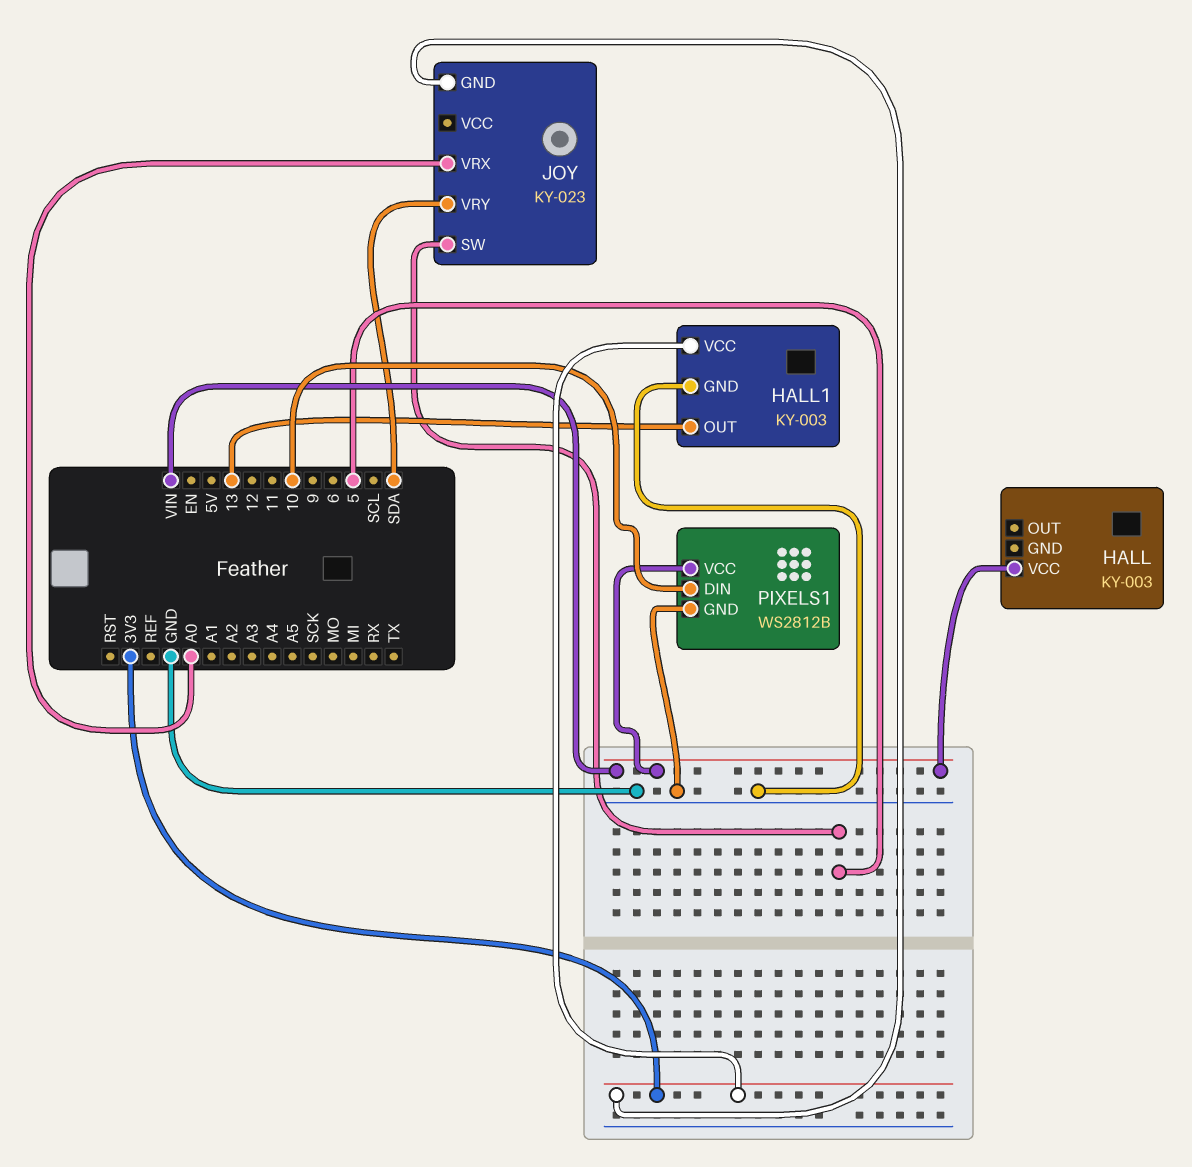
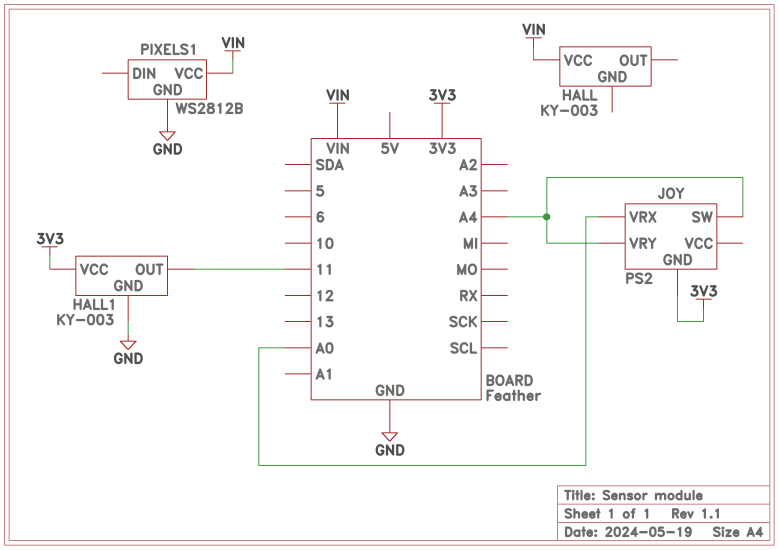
HALL1 pin OUT: 13 -> 11
JOY: KY-023 -> PS2
JOY pin SW: 5 -> A4
JOY pin VRY: SDA -> A4
PIXELS1 pin DIN: 10 -> none

